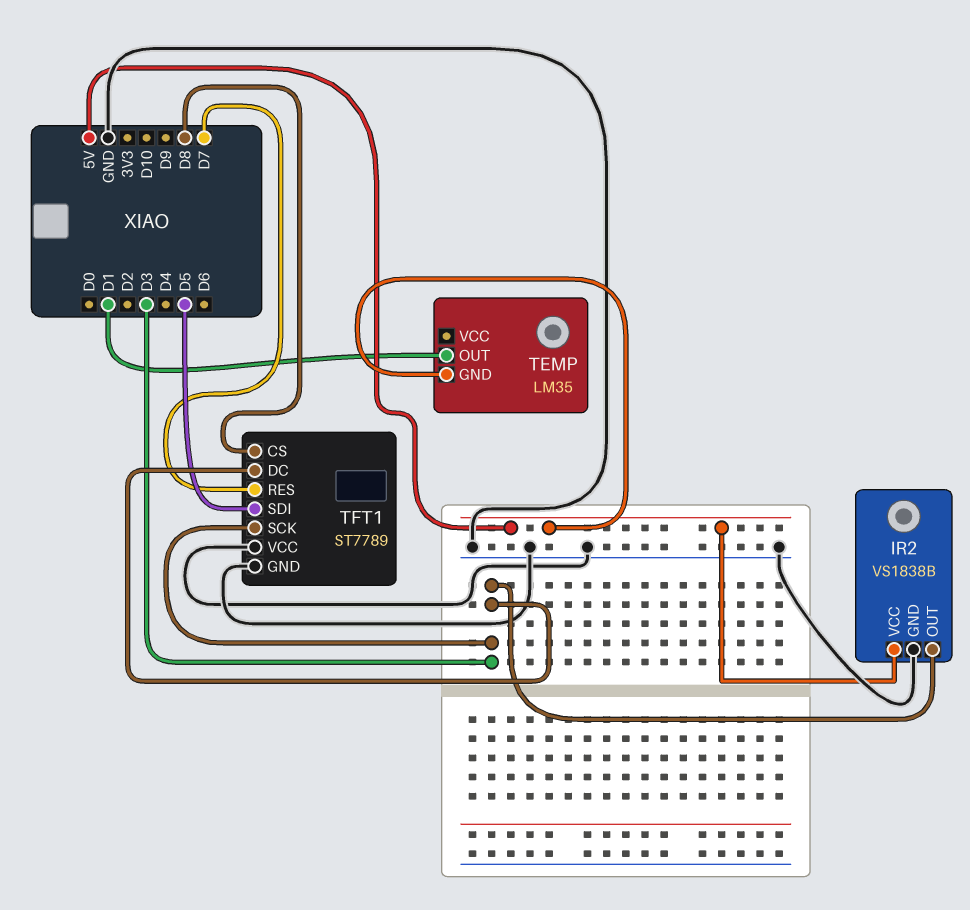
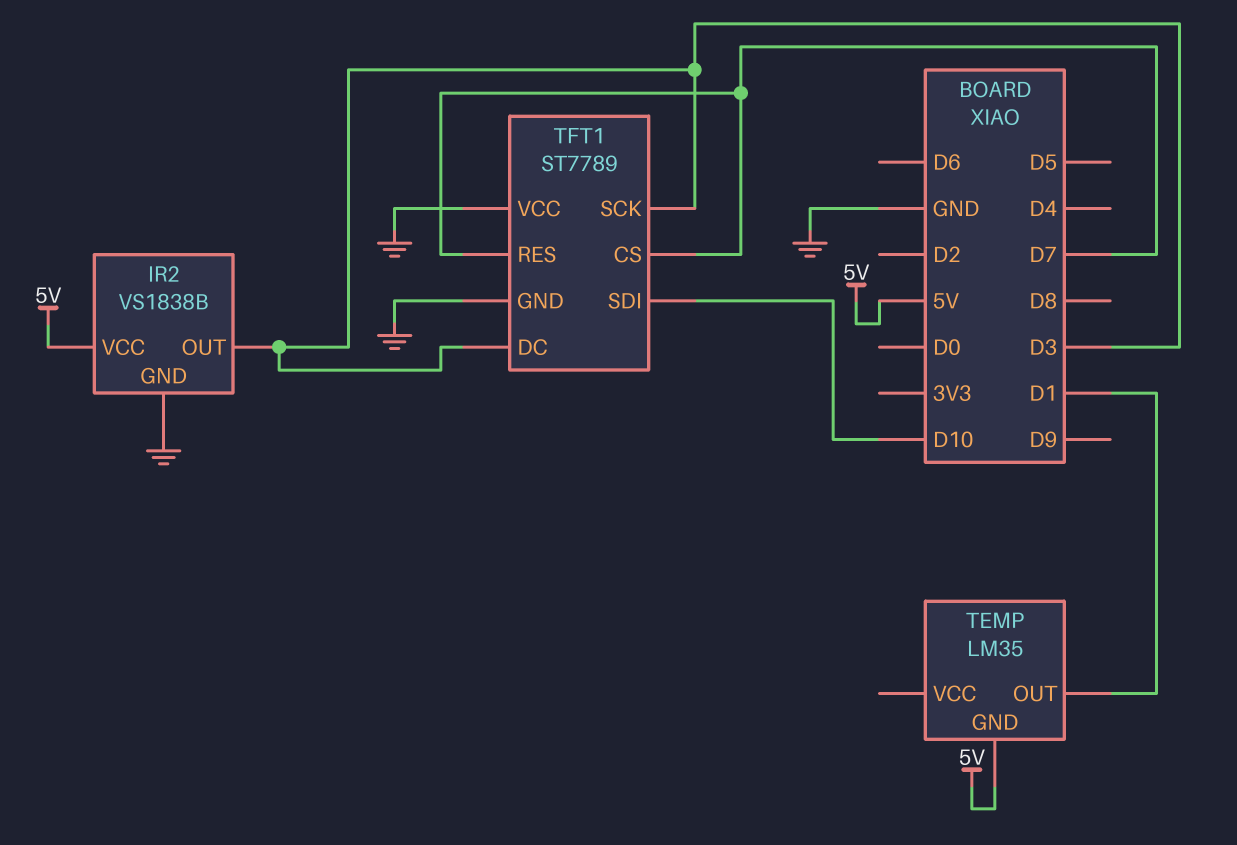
TFT1 pin CS: D8 -> D7
TFT1 pin SDI: D5 -> D10

